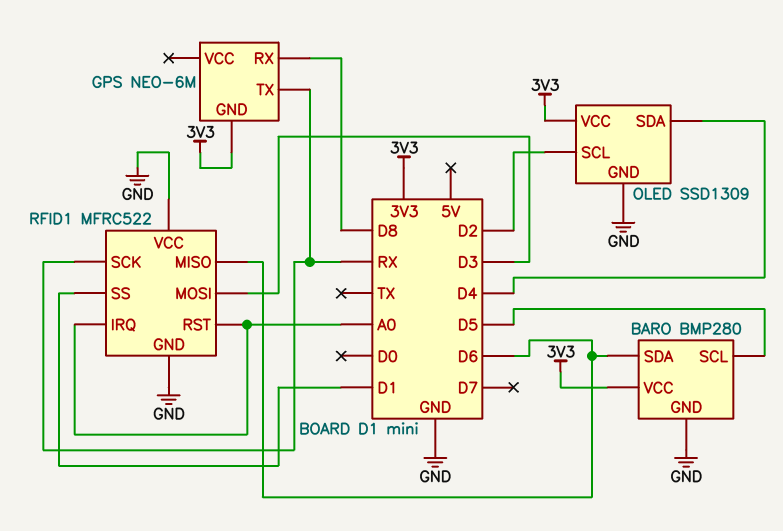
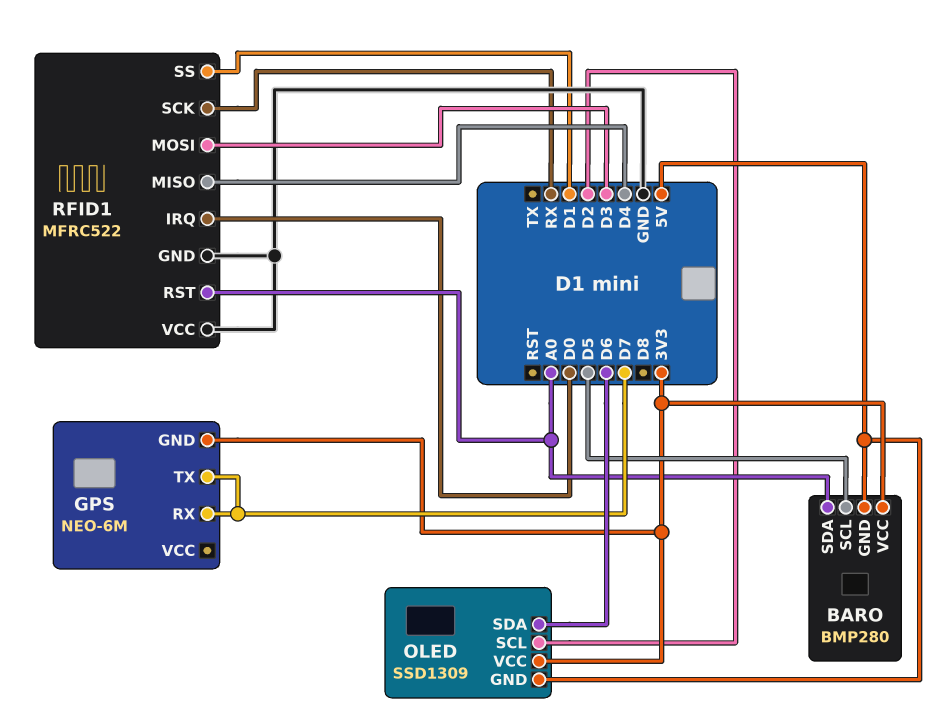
BARO pin GND: GND -> 5V
BARO pin SDA: D6 -> A0
GPS pin RX: D8 -> D7
GPS pin TX: RX -> D7
OLED pin GND: GND -> 5V
OLED pin SDA: D4 -> D6
RFID1 pin IRQ: A0 -> D0
RFID1 pin MISO: D6 -> D4

